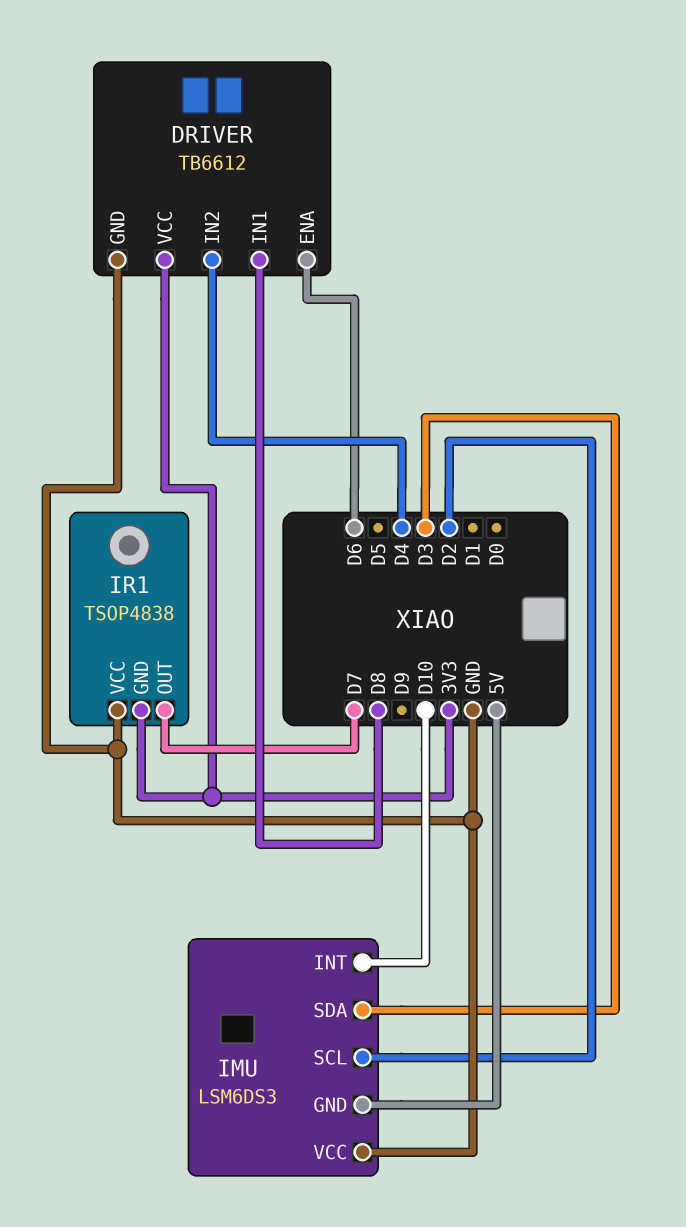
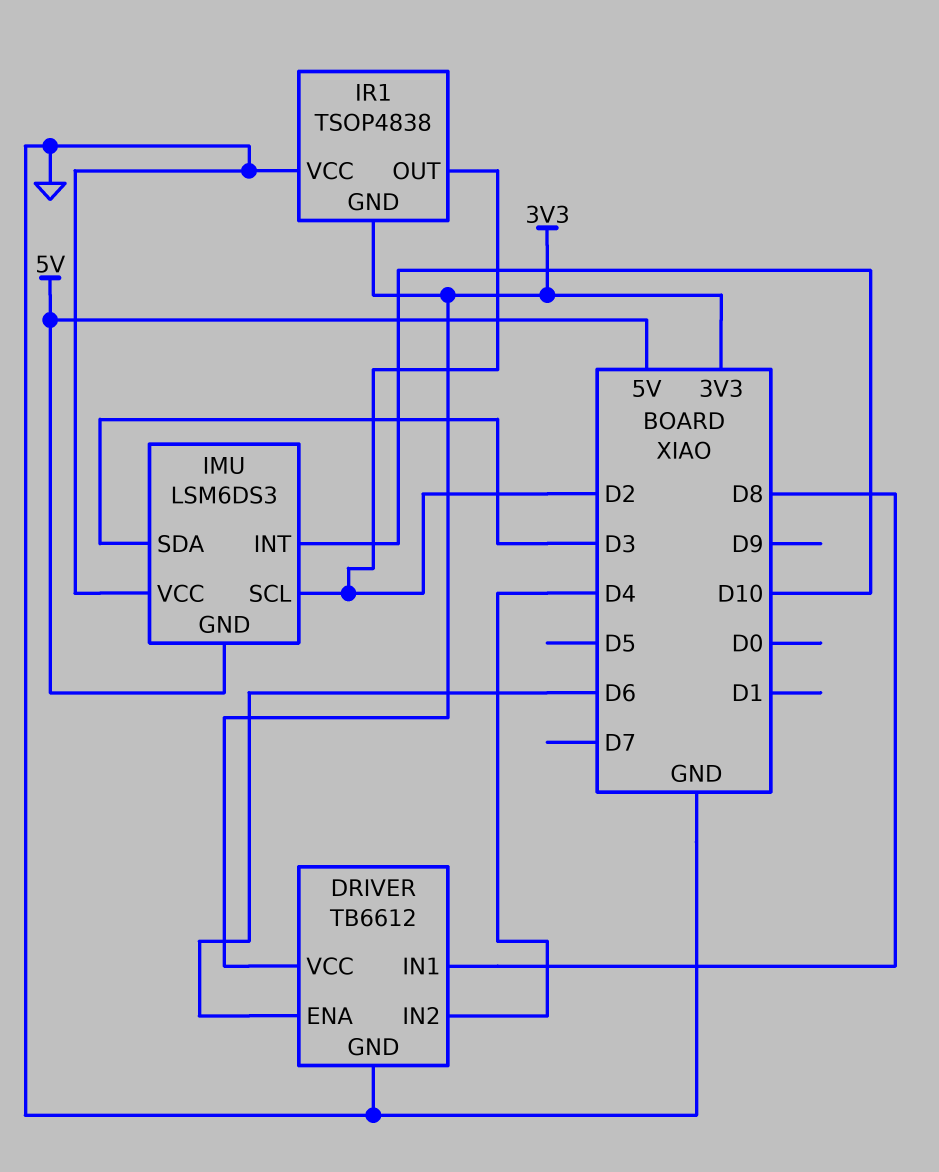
IR1 pin OUT: D7 -> D2

